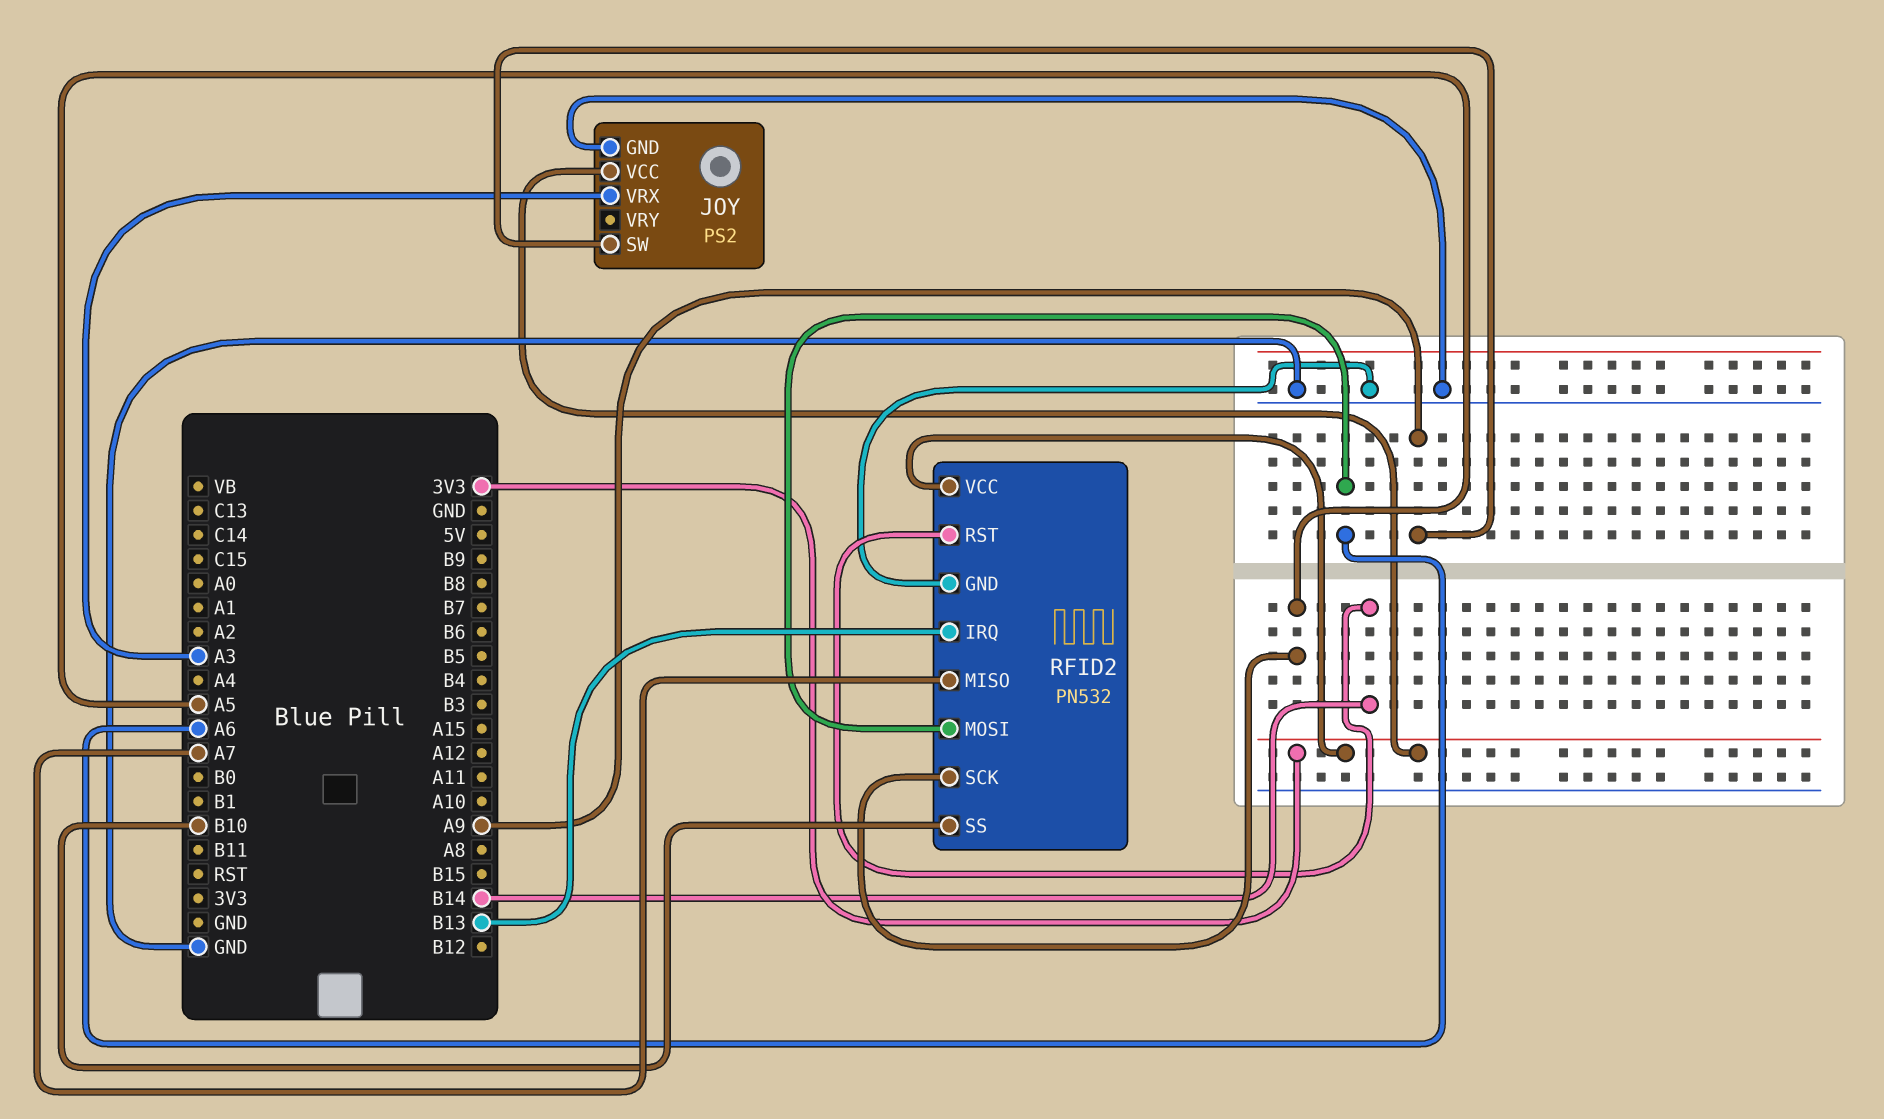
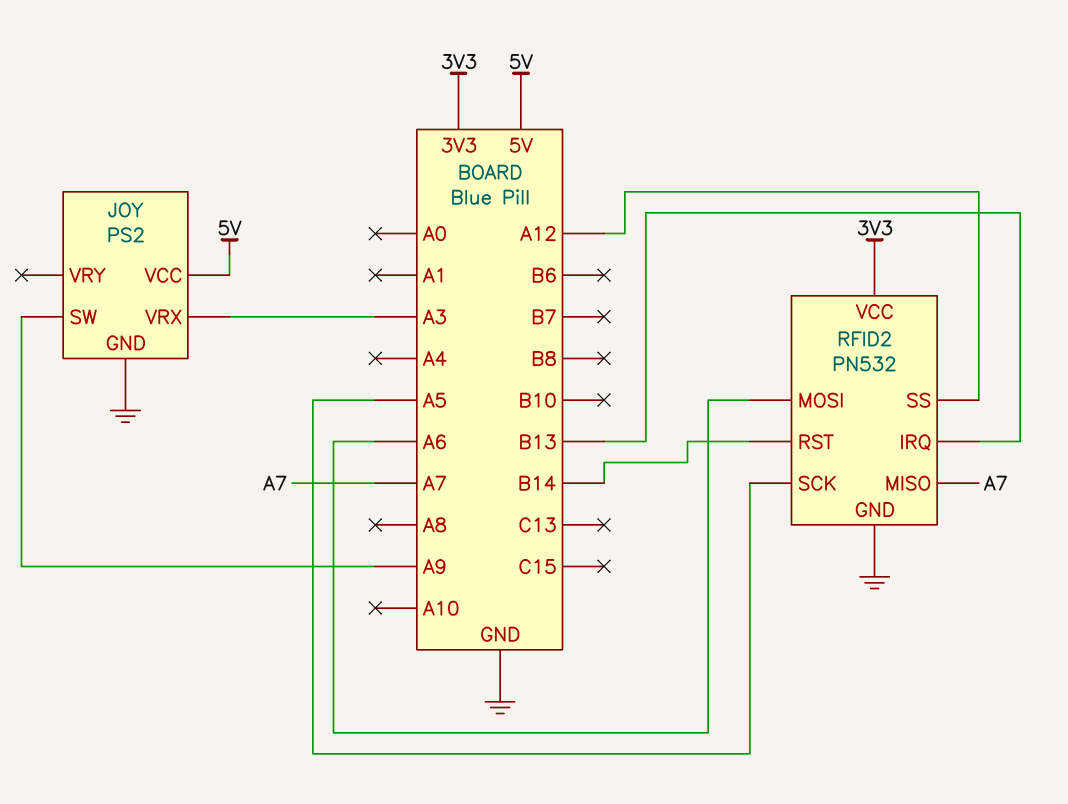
JOY pin VCC: 3V3 -> 5V
RFID2 pin SS: B10 -> A12

